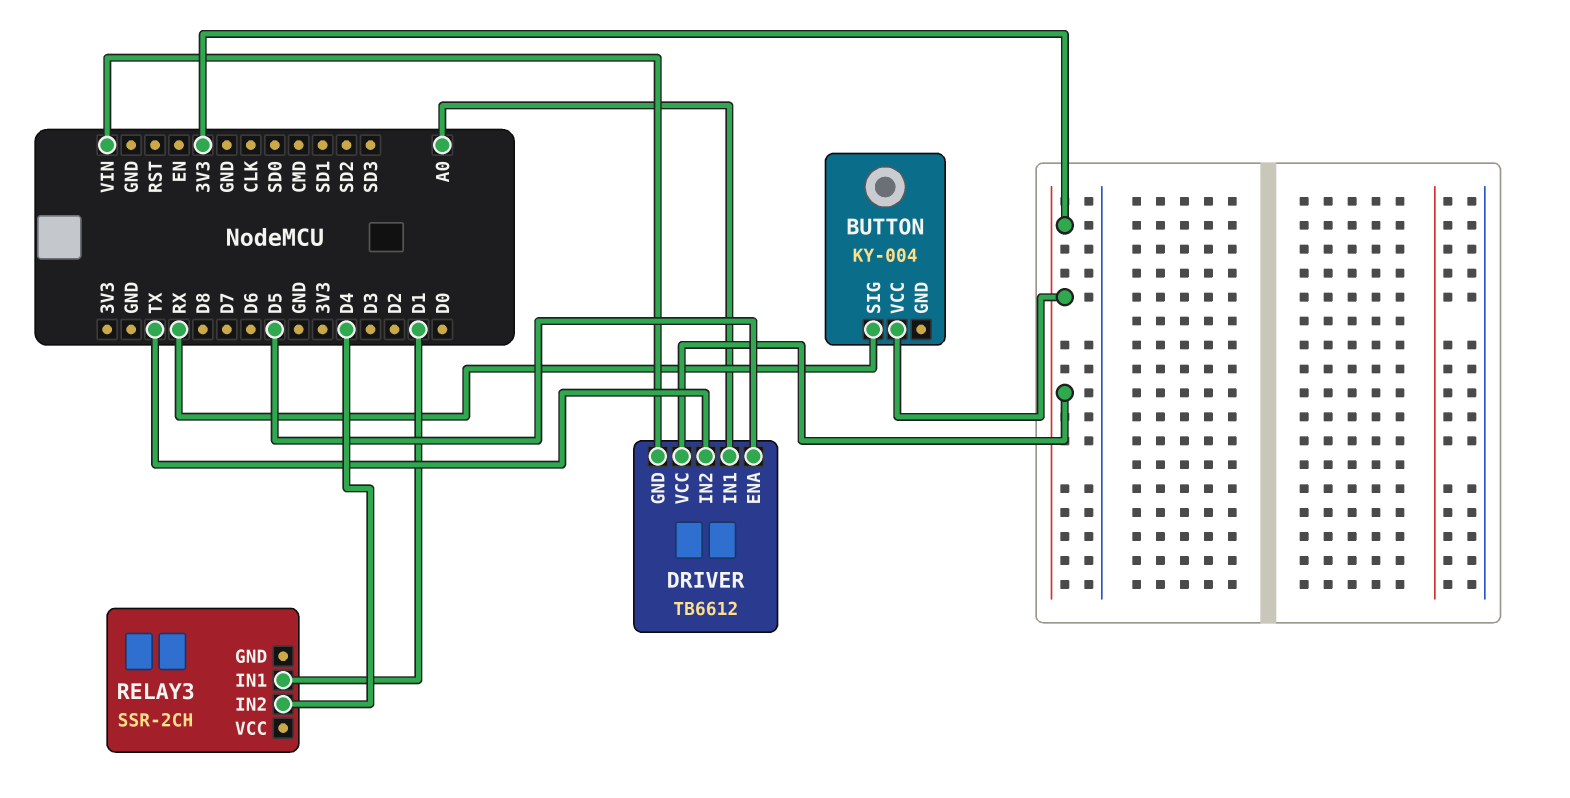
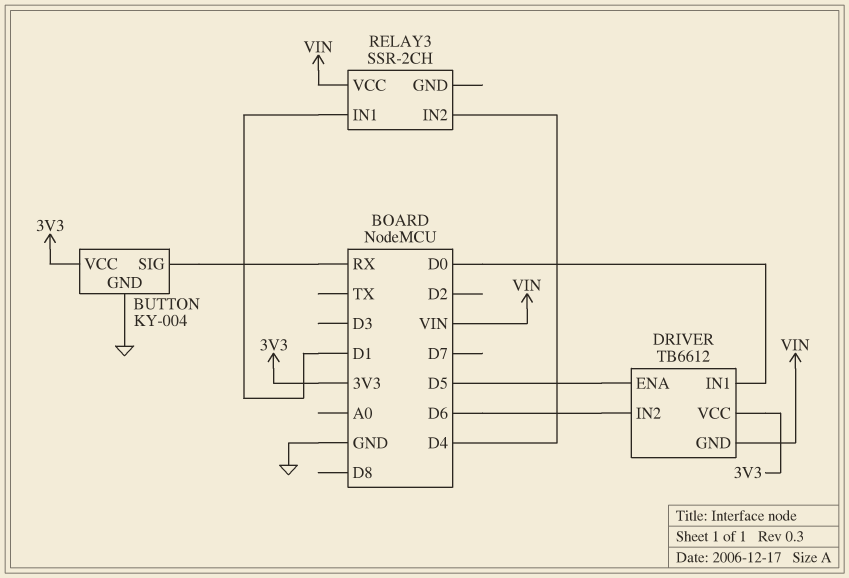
BUTTON pin GND: none -> GND
DRIVER pin IN1: A0 -> D0
DRIVER pin IN2: TX -> D6
RELAY3 pin VCC: none -> VIN

